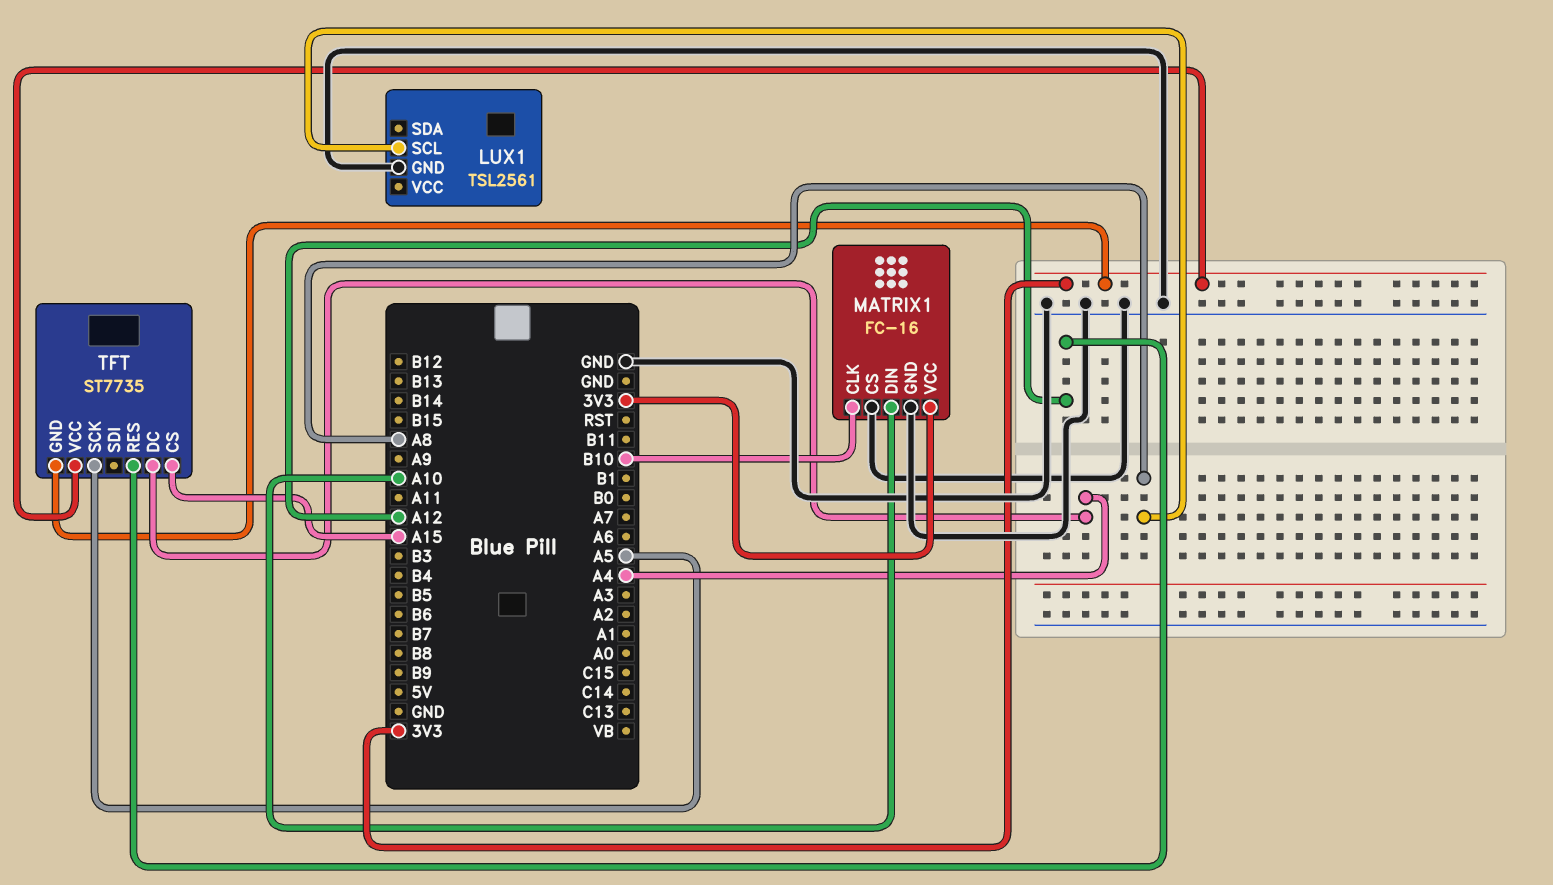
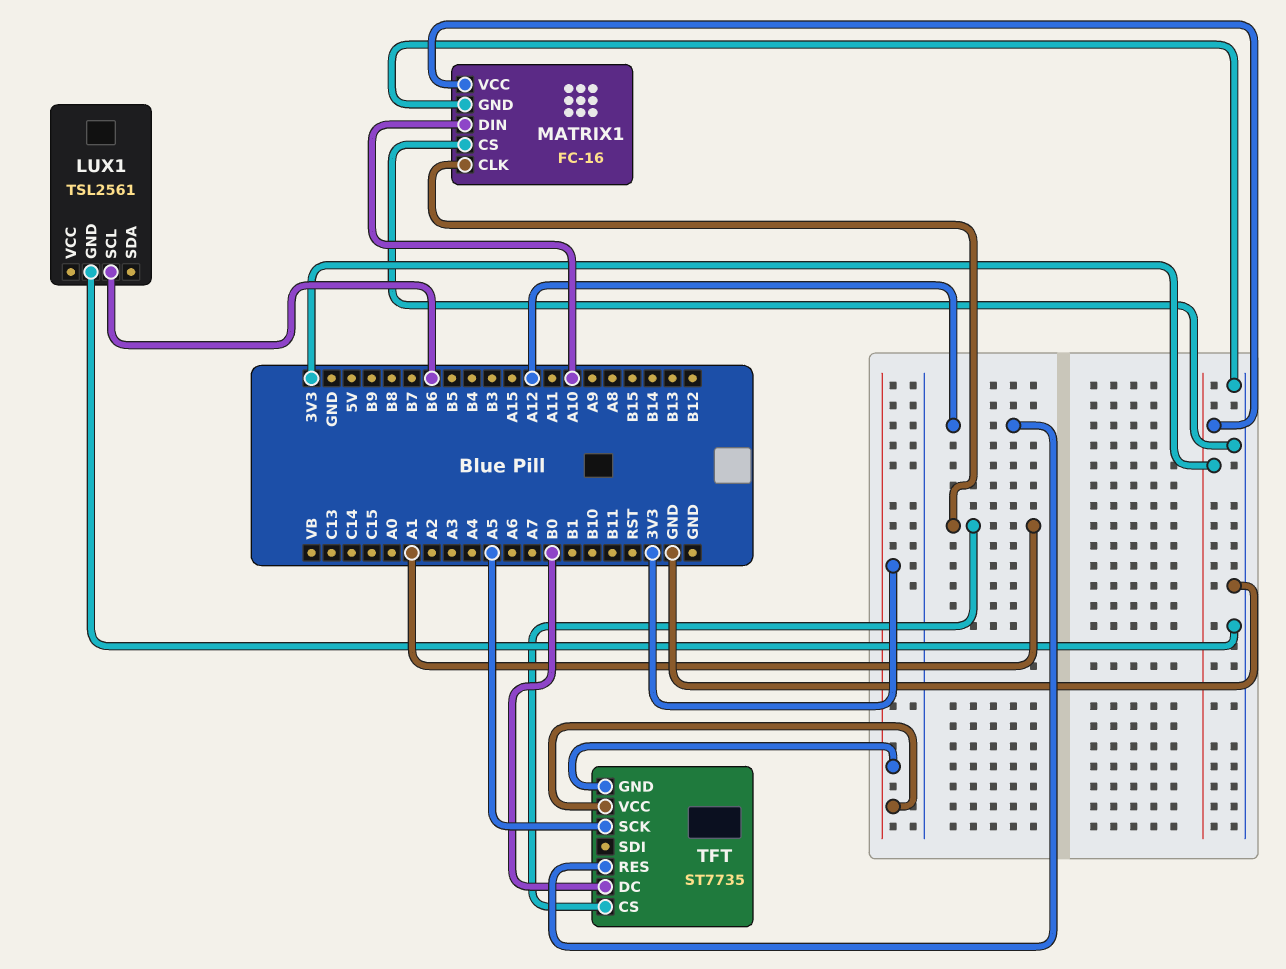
LUX1 pin SCL: A8 -> B6
MATRIX1 pin CLK: B10 -> A1
TFT pin CS: A15 -> A1
TFT pin DC: A4 -> B0

